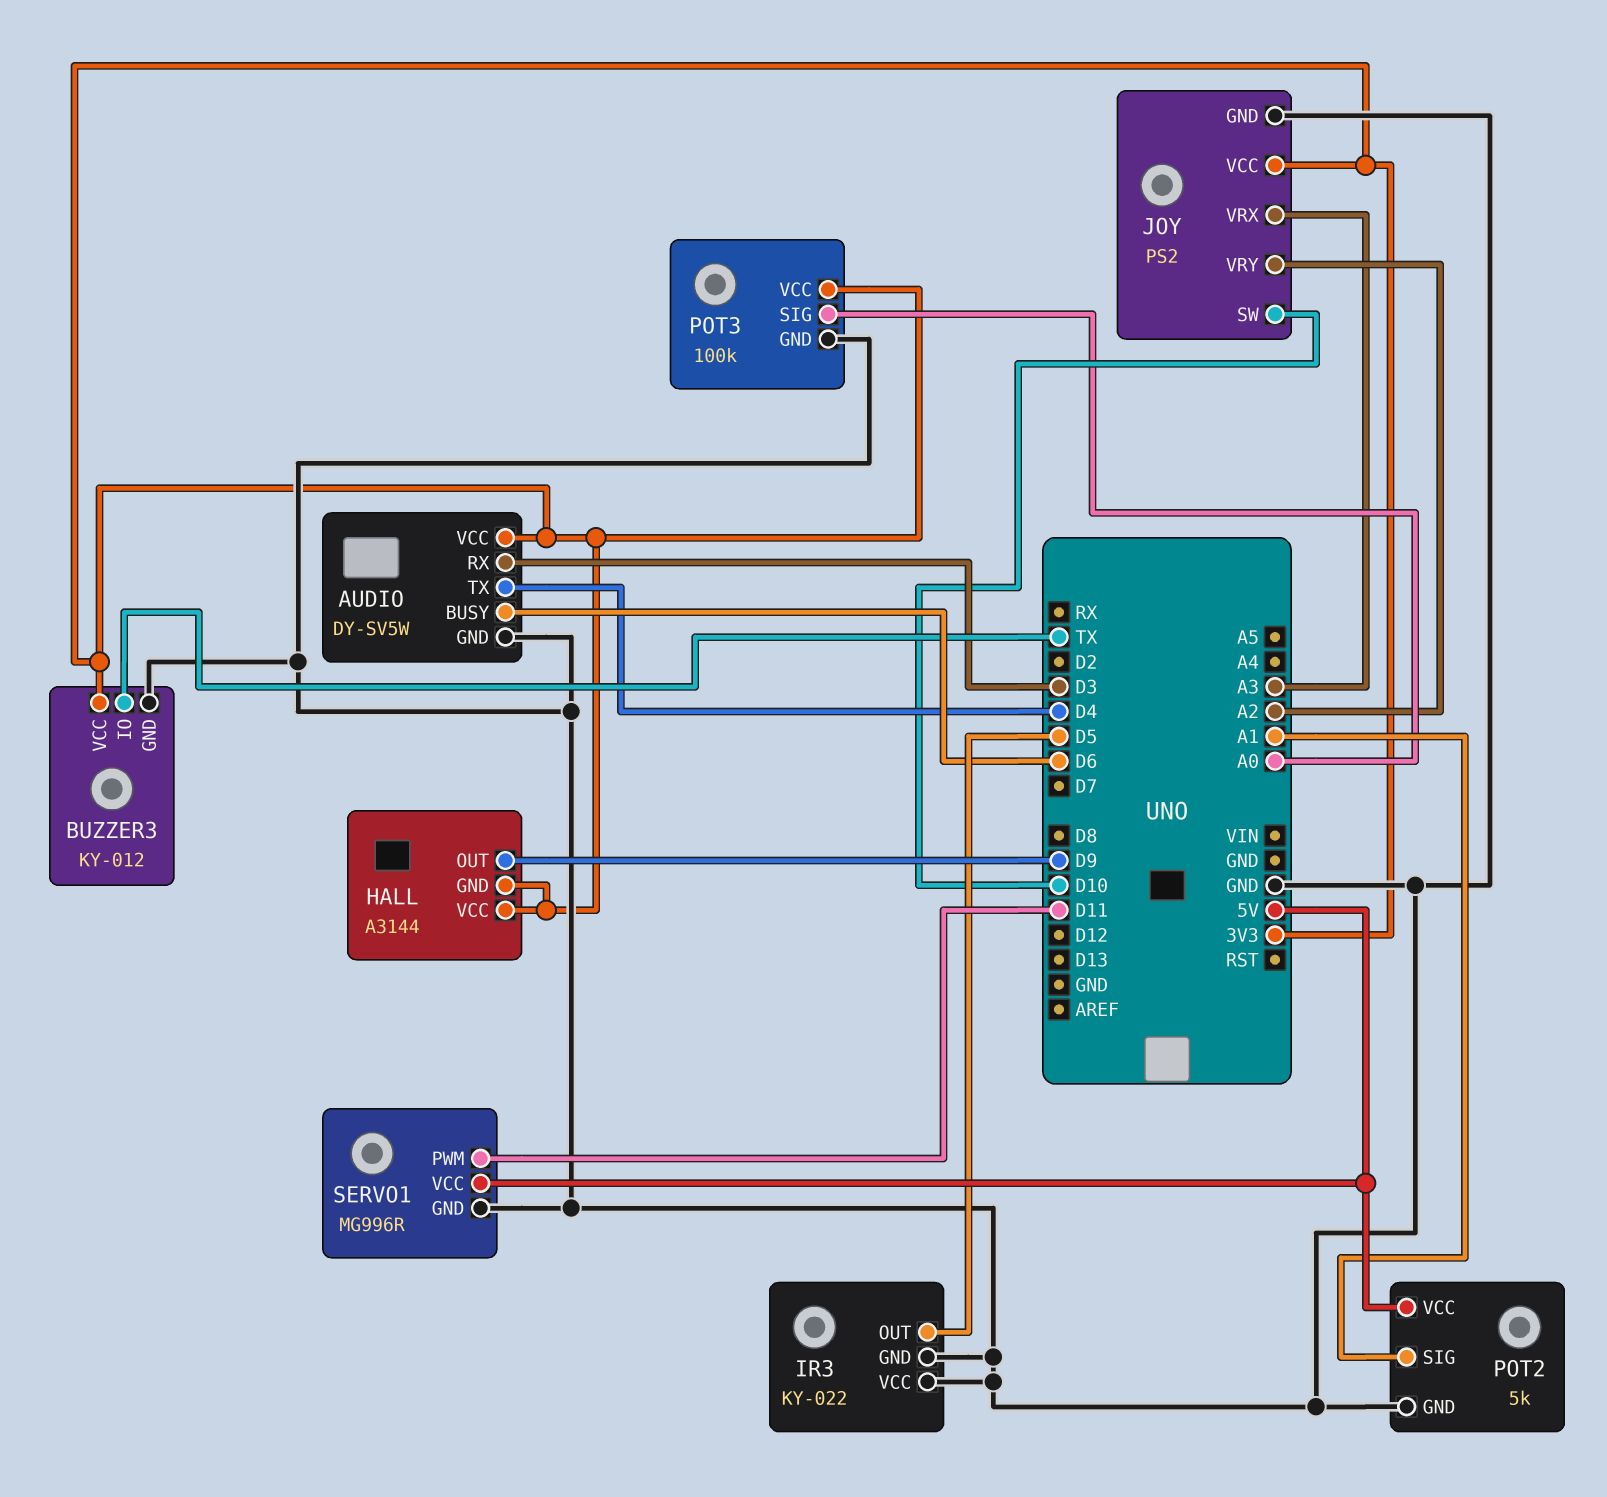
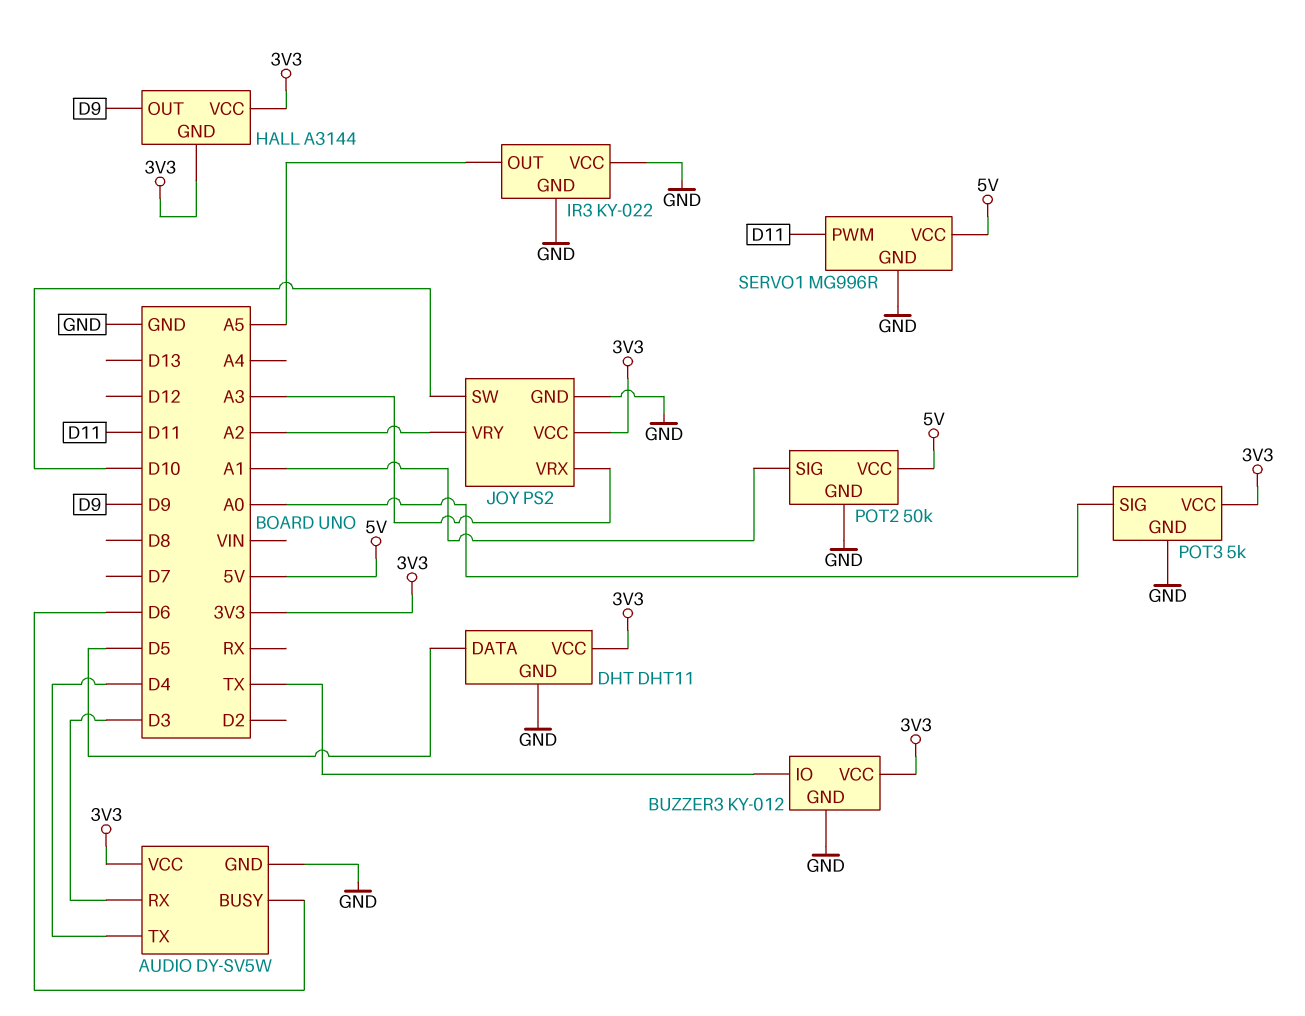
DHT: none -> DHT11
DHT pin DATA: none -> D5
DHT pin GND: none -> GND
DHT pin VCC: none -> 3V3
IR3 pin OUT: D5 -> A5
POT2: 5k -> 50k
POT3: 100k -> 5k

